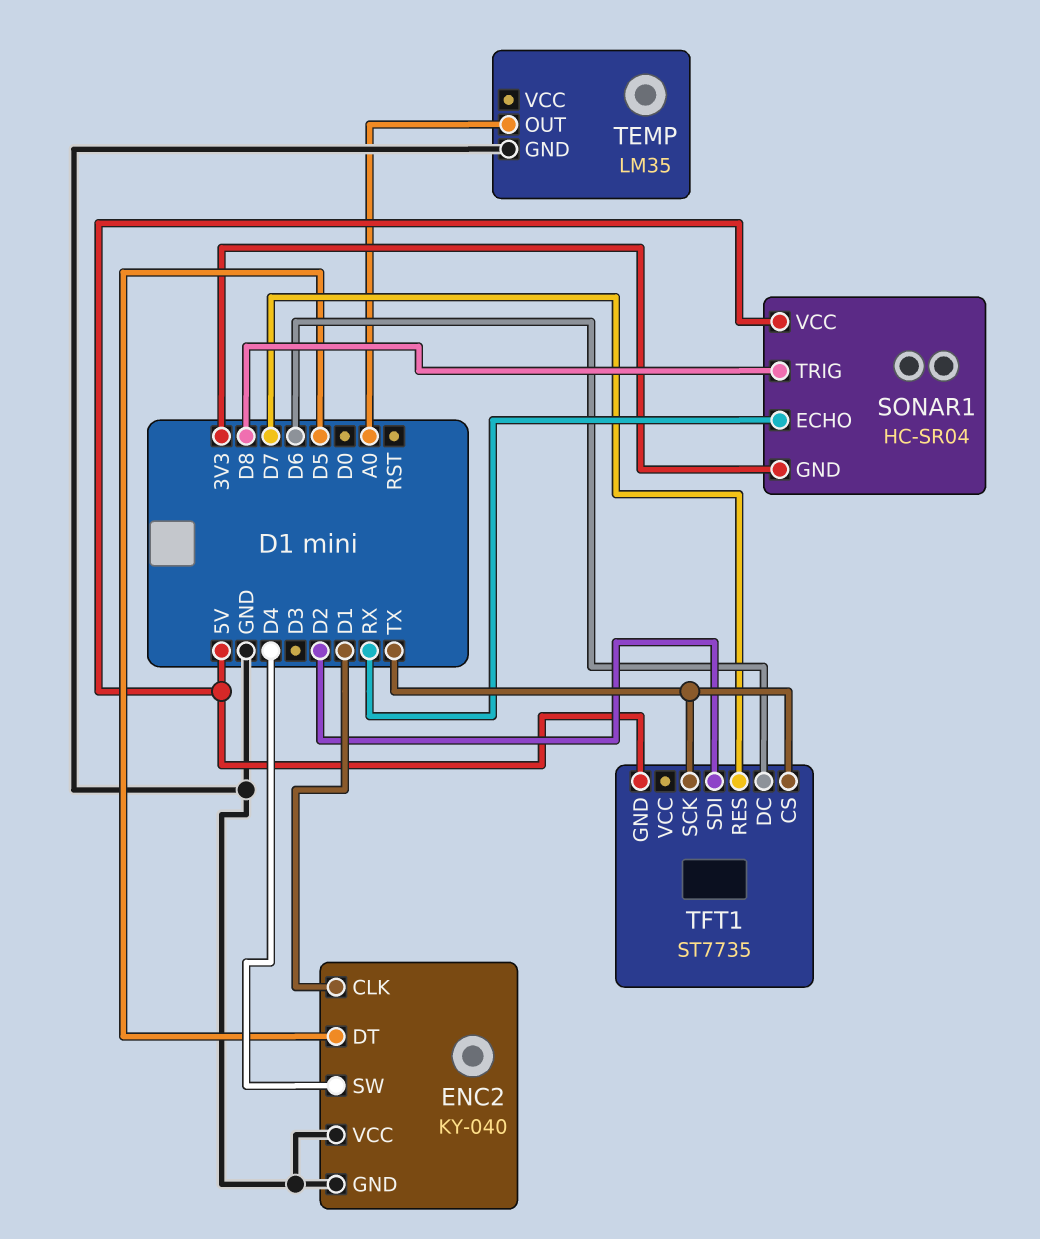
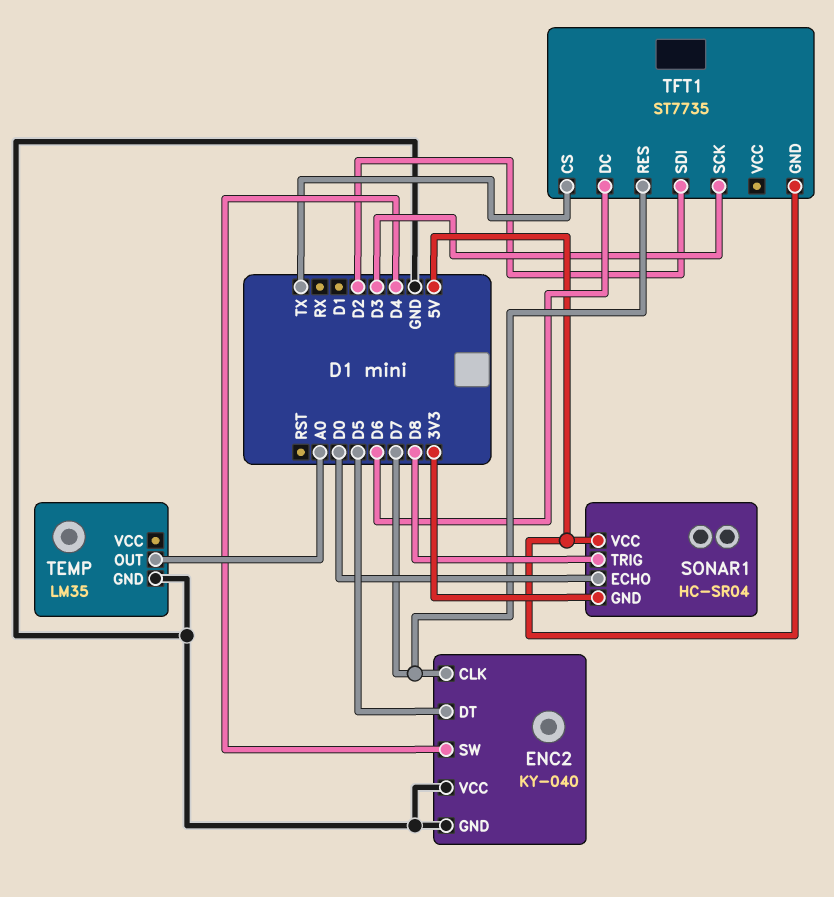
ENC2 pin CLK: D1 -> D7
SONAR1 pin ECHO: RX -> D0
TFT1 pin SCK: TX -> D3

